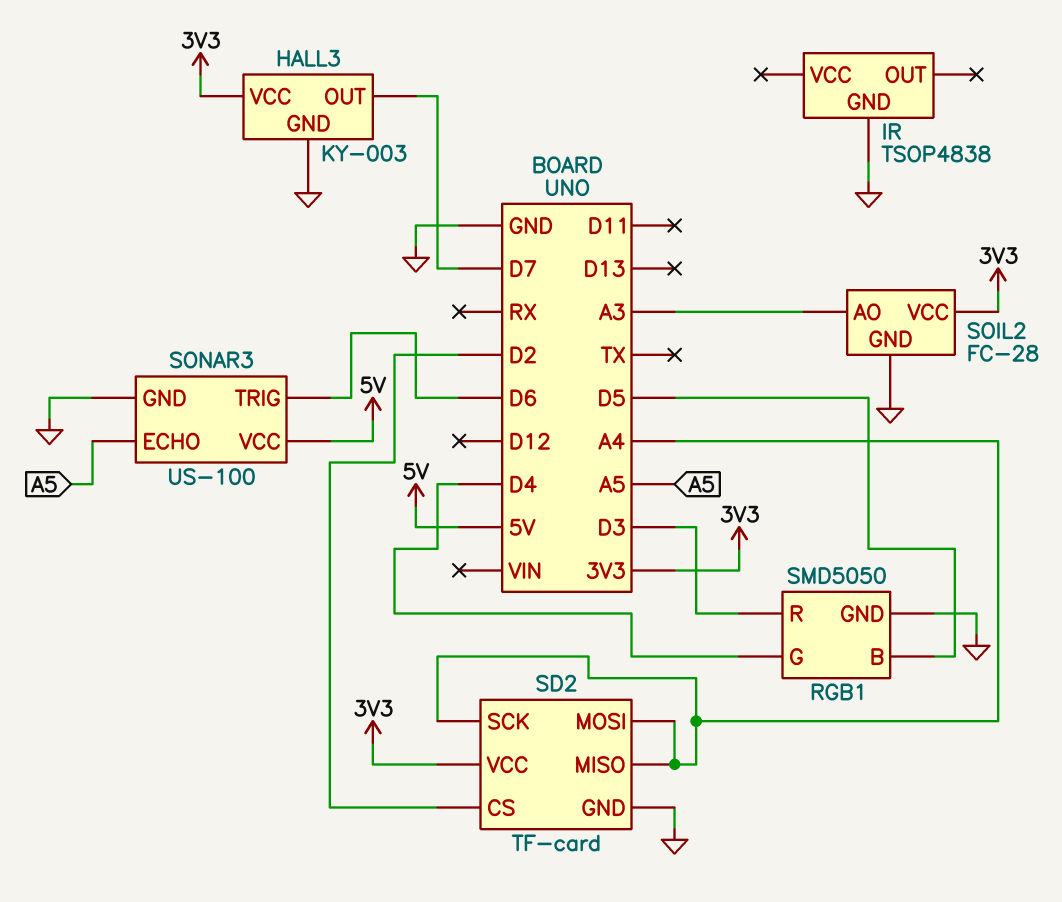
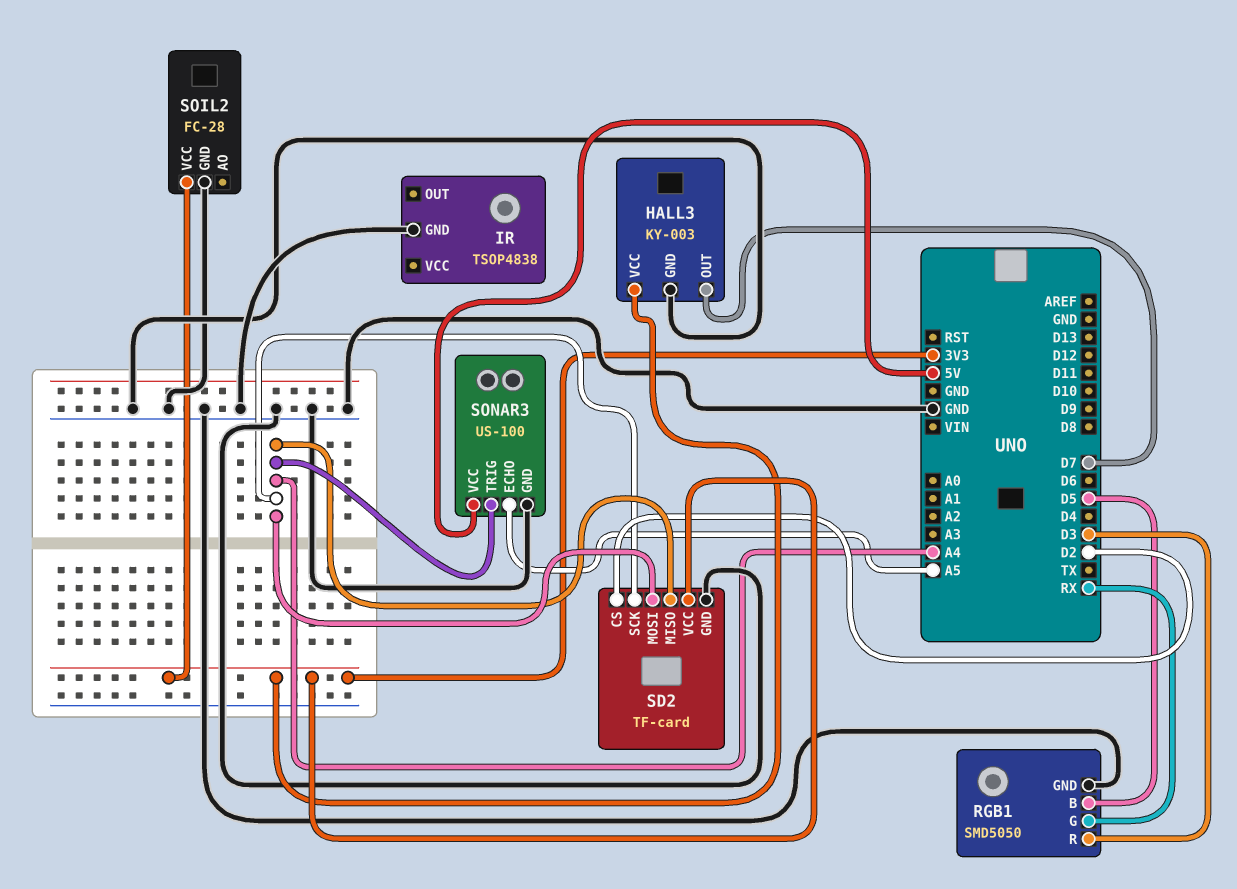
RGB1 pin G: D4 -> RX
SOIL2 pin AO: A3 -> none
SONAR3 pin TRIG: D6 -> A4

